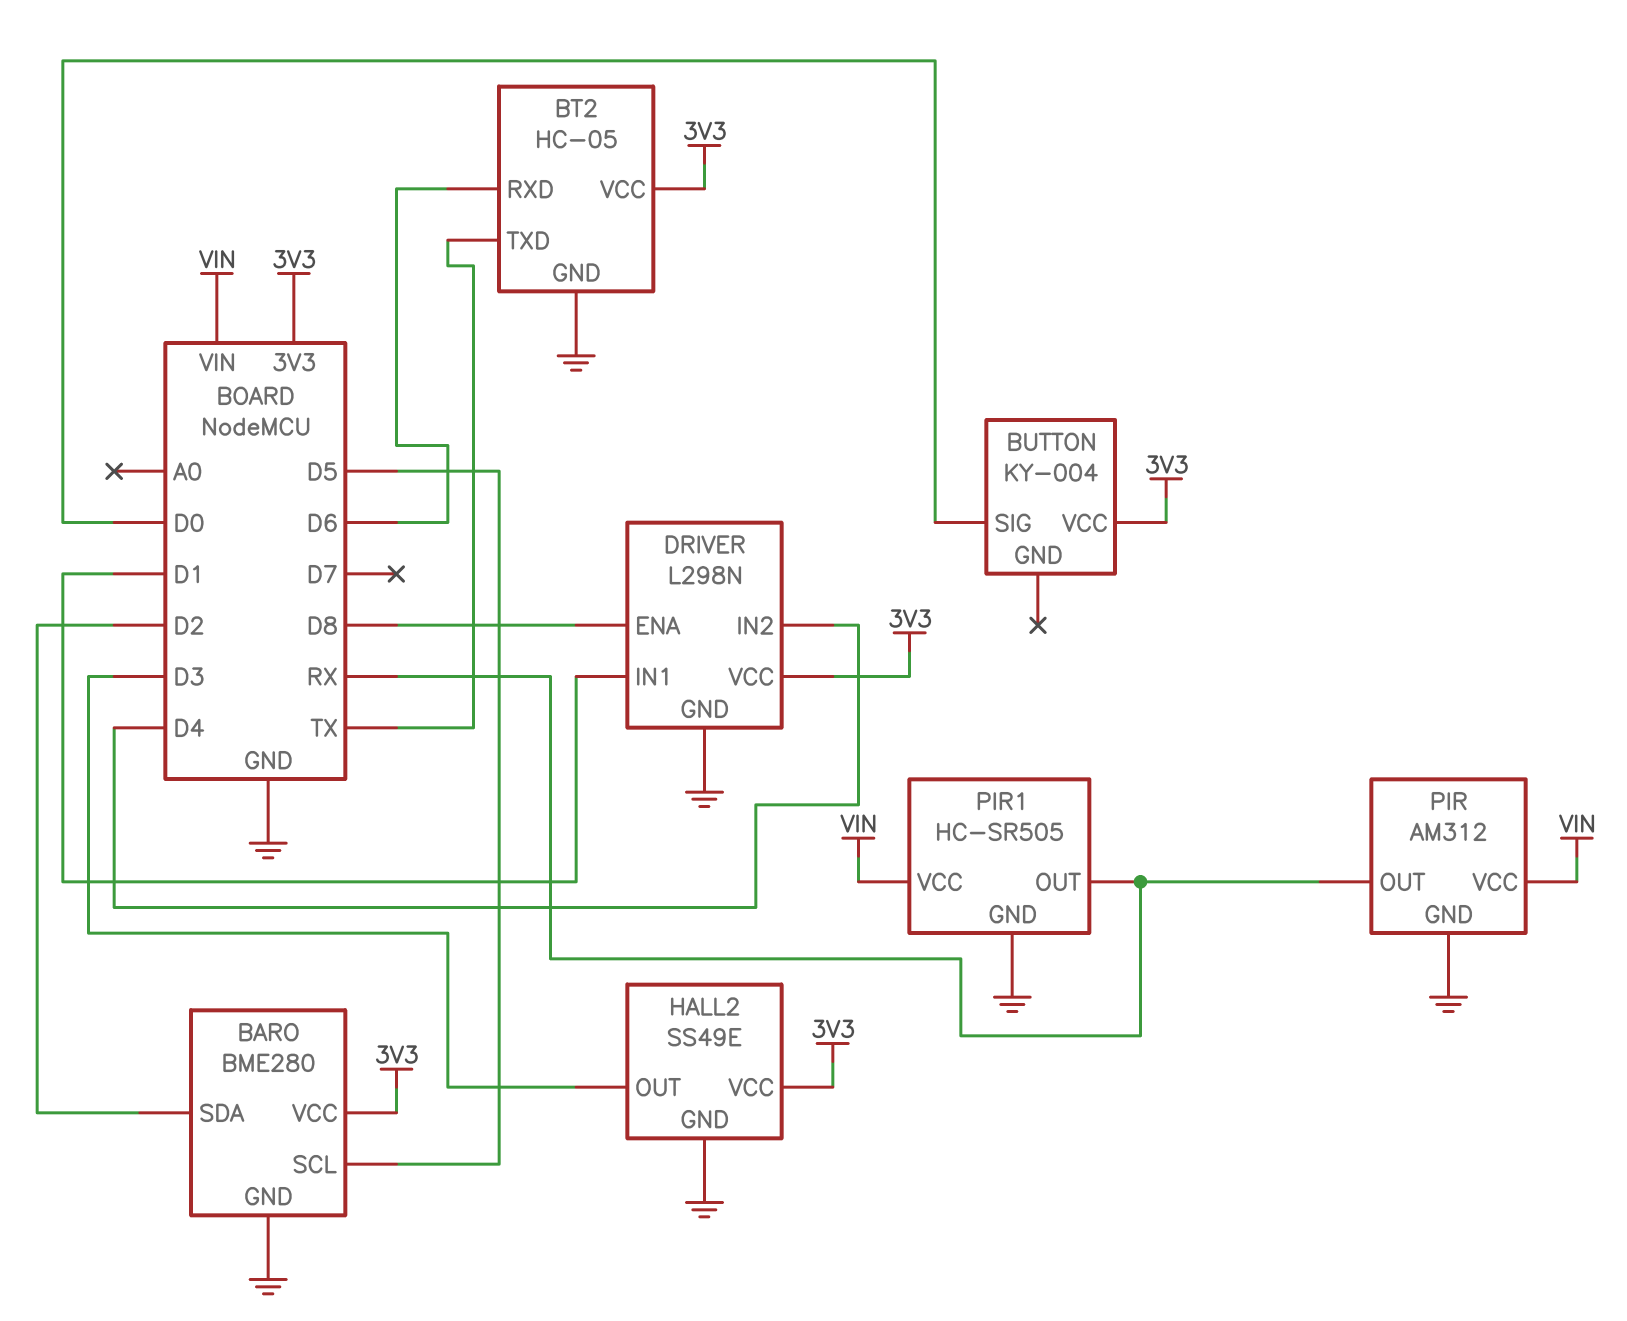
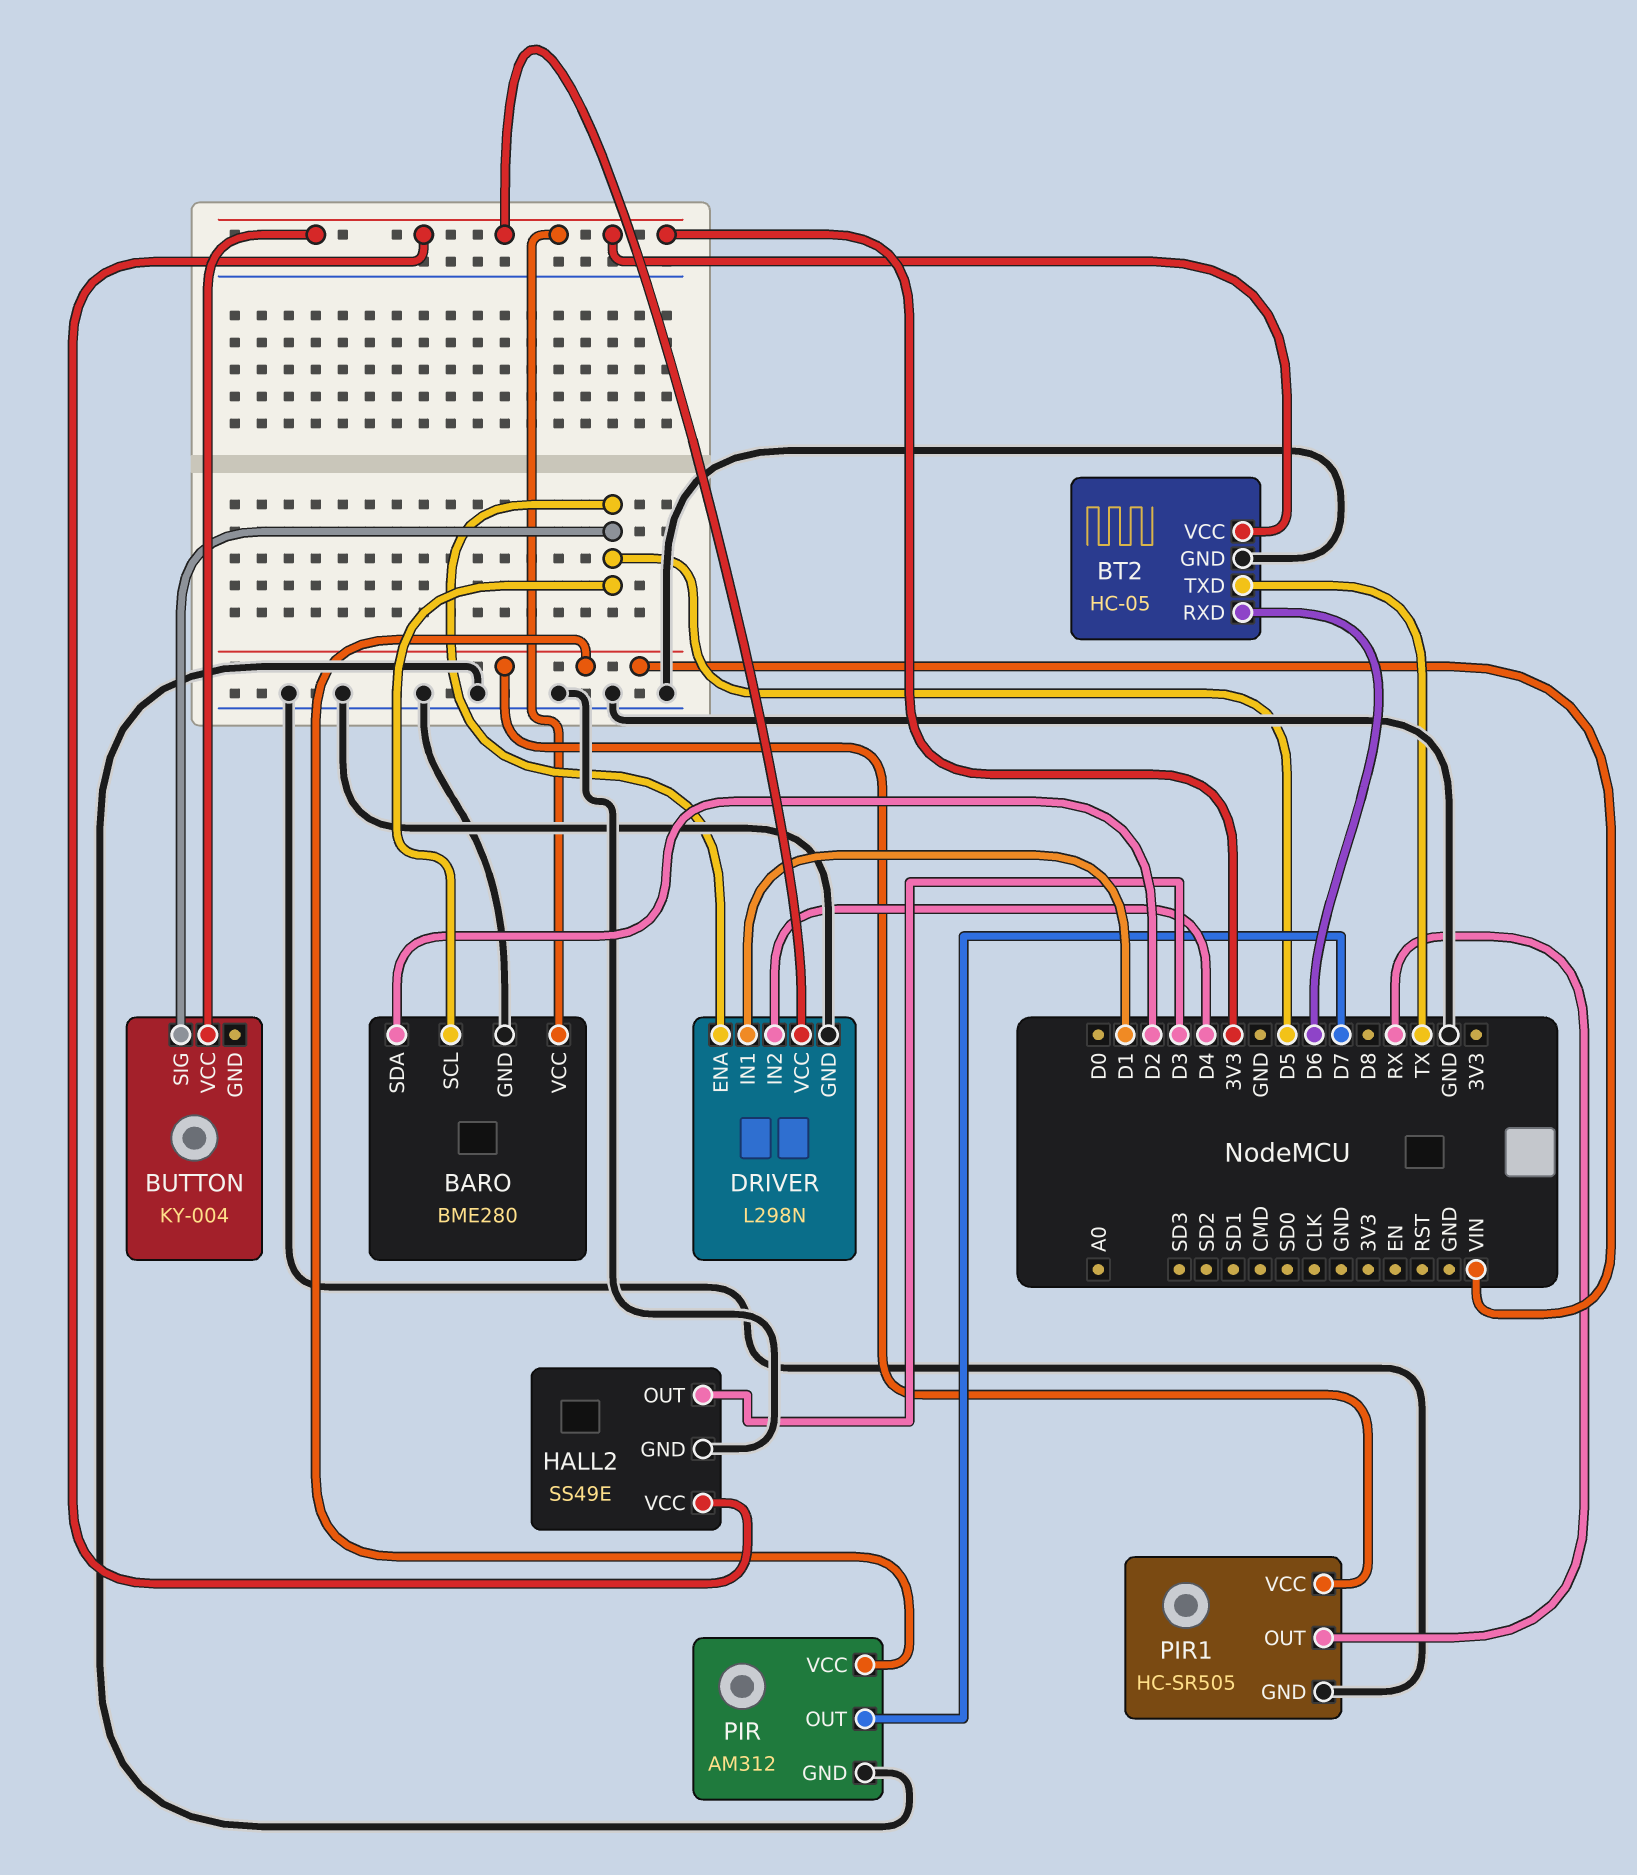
BUTTON pin SIG: D0 -> D5
DRIVER pin ENA: D8 -> D5
PIR pin OUT: RX -> D7

